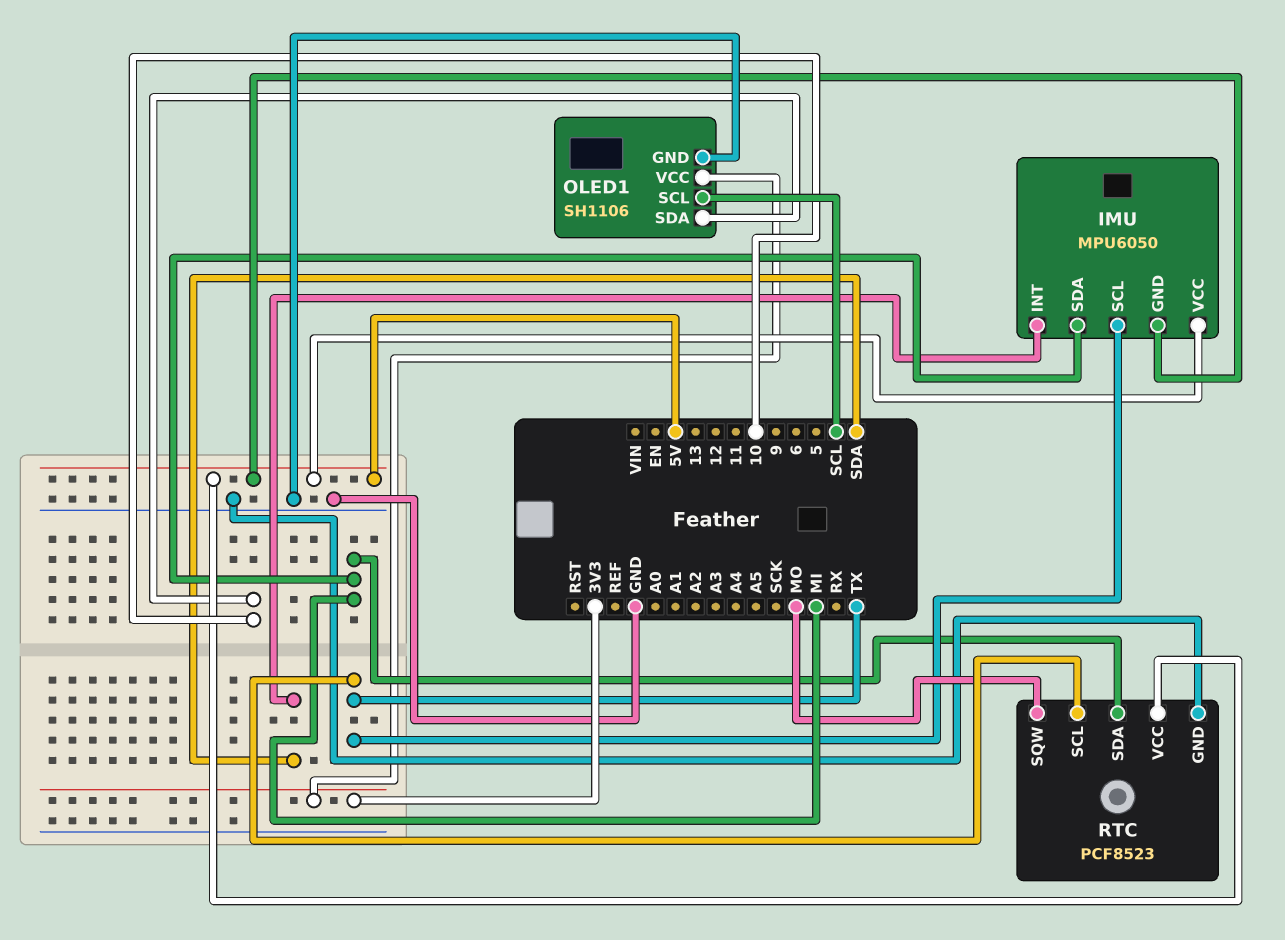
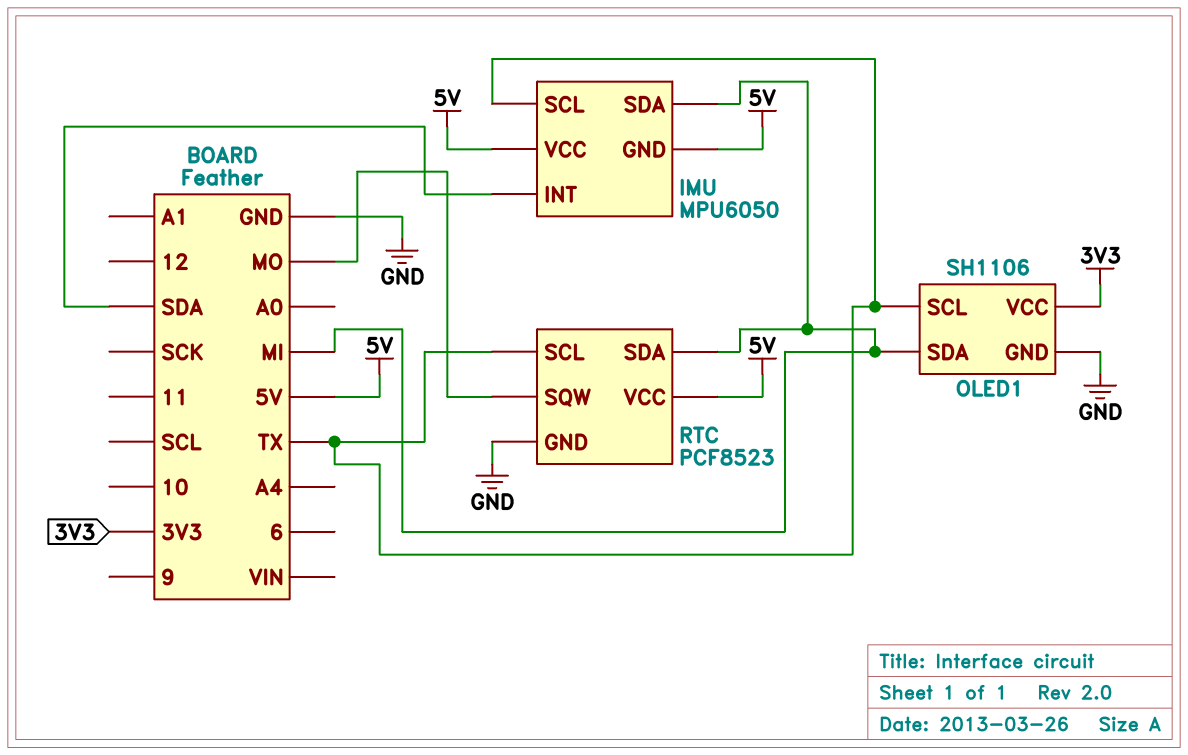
OLED1 pin SCL: SCL -> TX
OLED1 pin SDA: 10 -> MI

